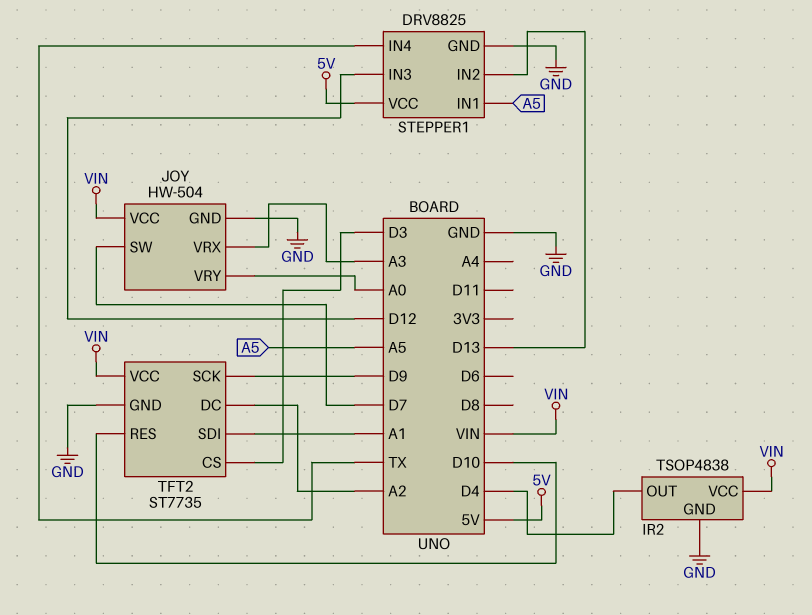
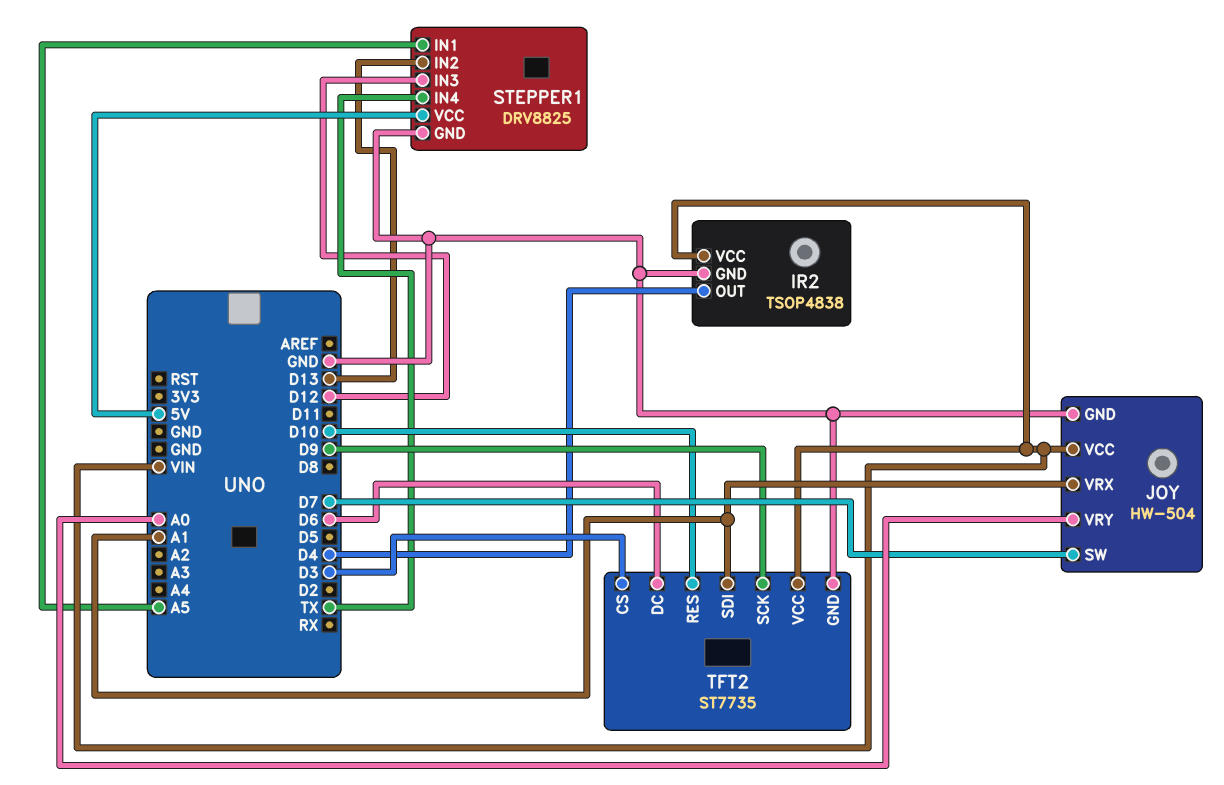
JOY pin VRX: A3 -> A1
TFT2 pin DC: A2 -> D6

